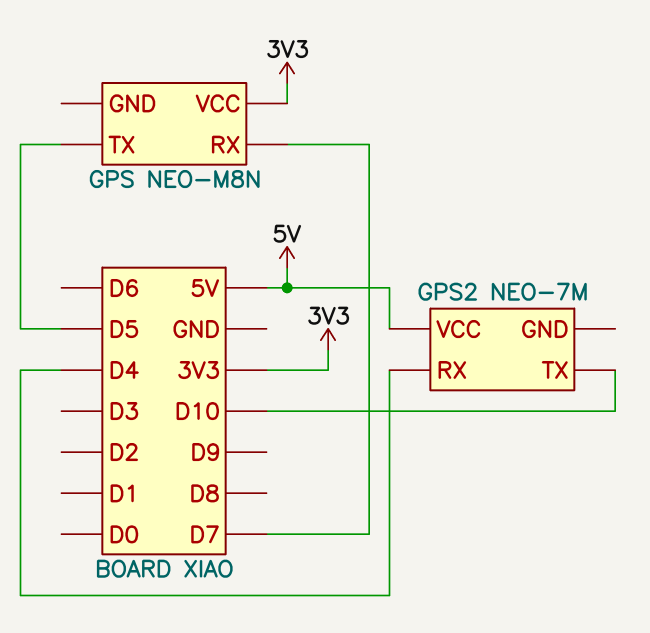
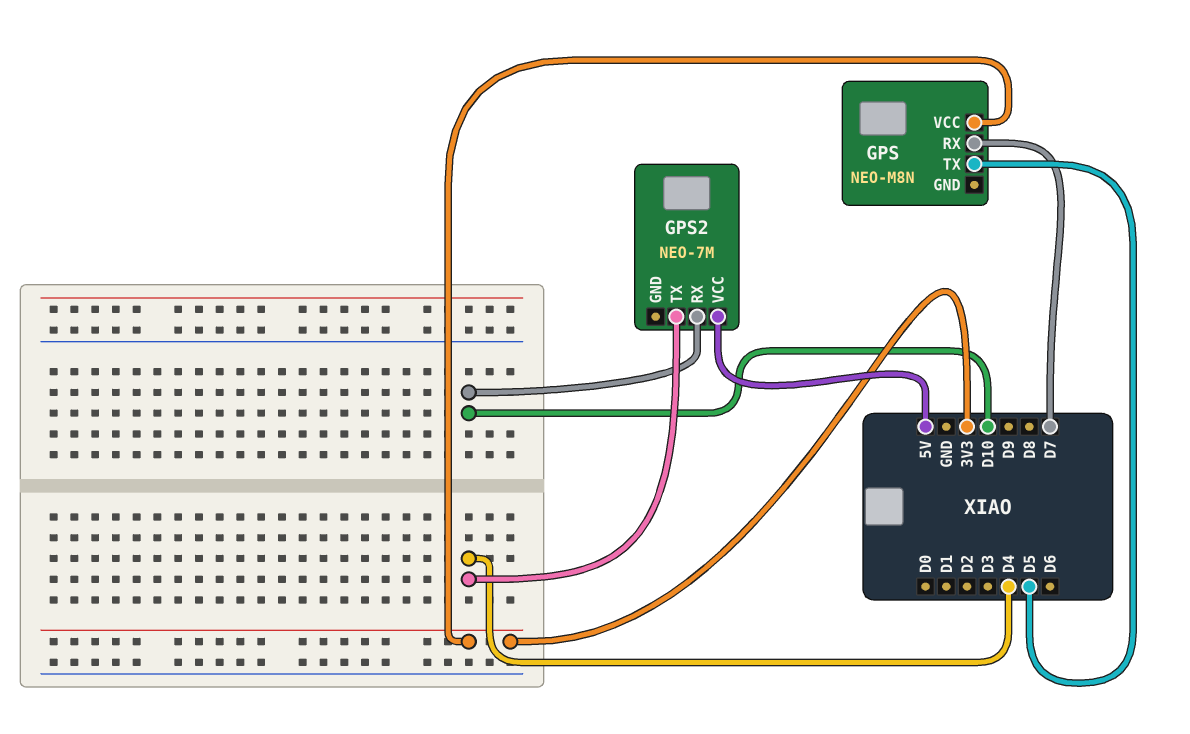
GPS2 pin RX: D4 -> D10
GPS2 pin TX: D10 -> D4

